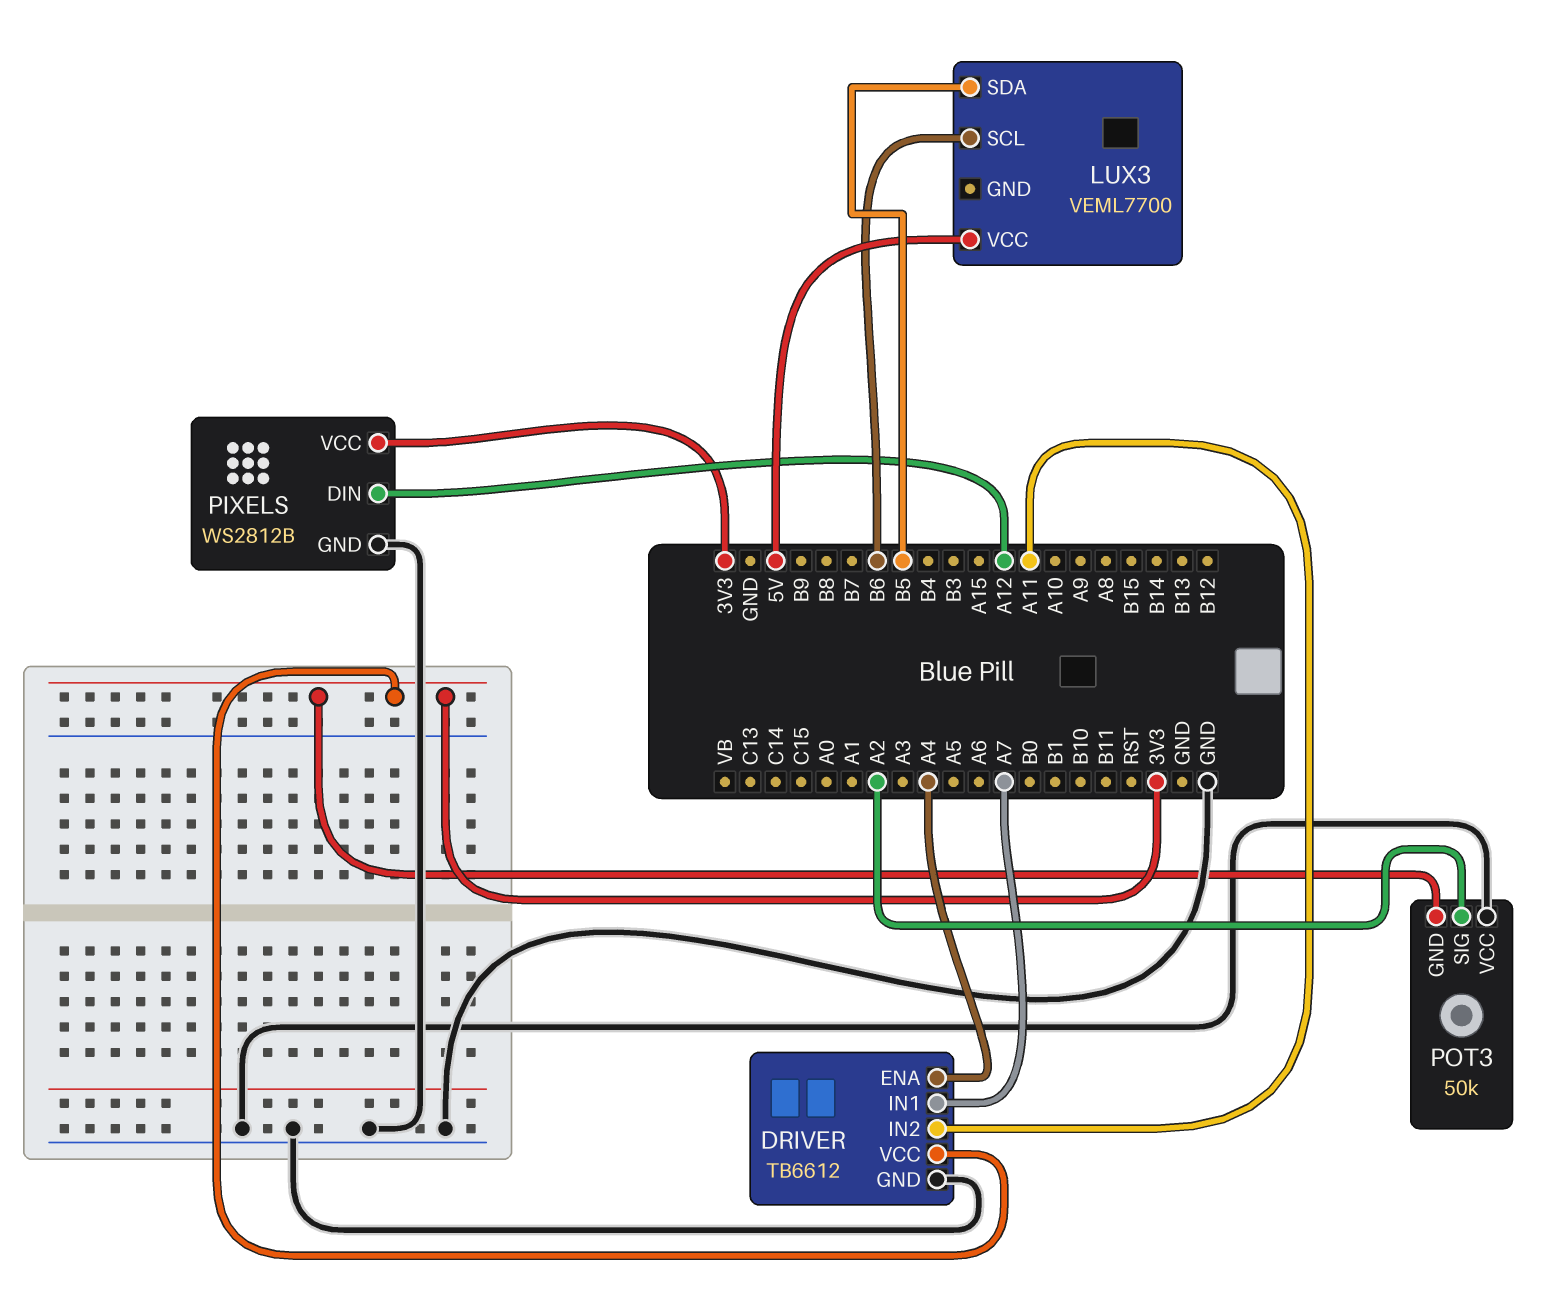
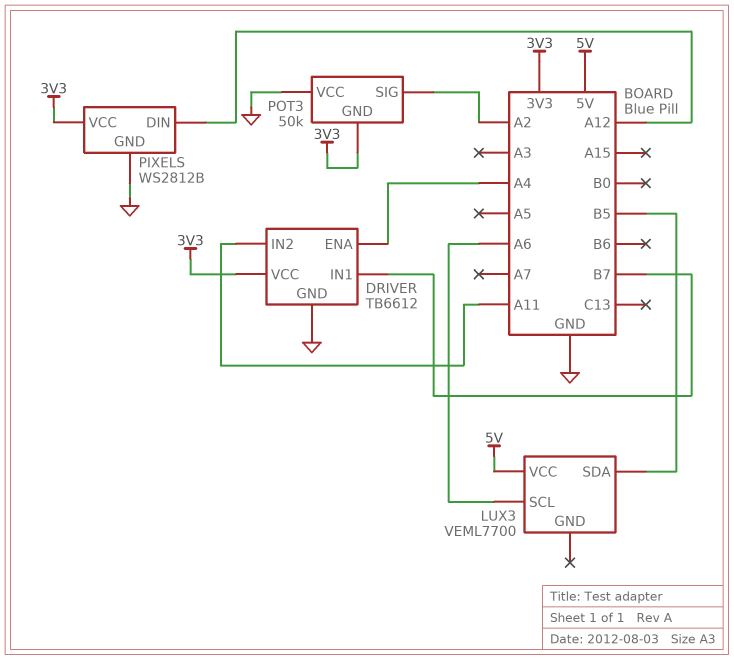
DRIVER pin IN1: A7 -> B7
LUX3 pin SCL: B6 -> A6

